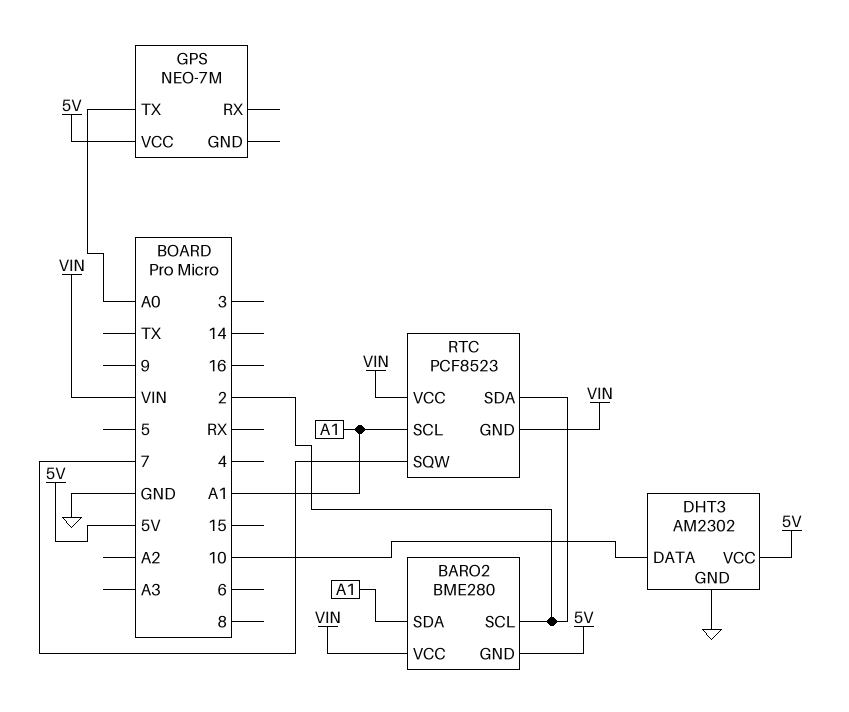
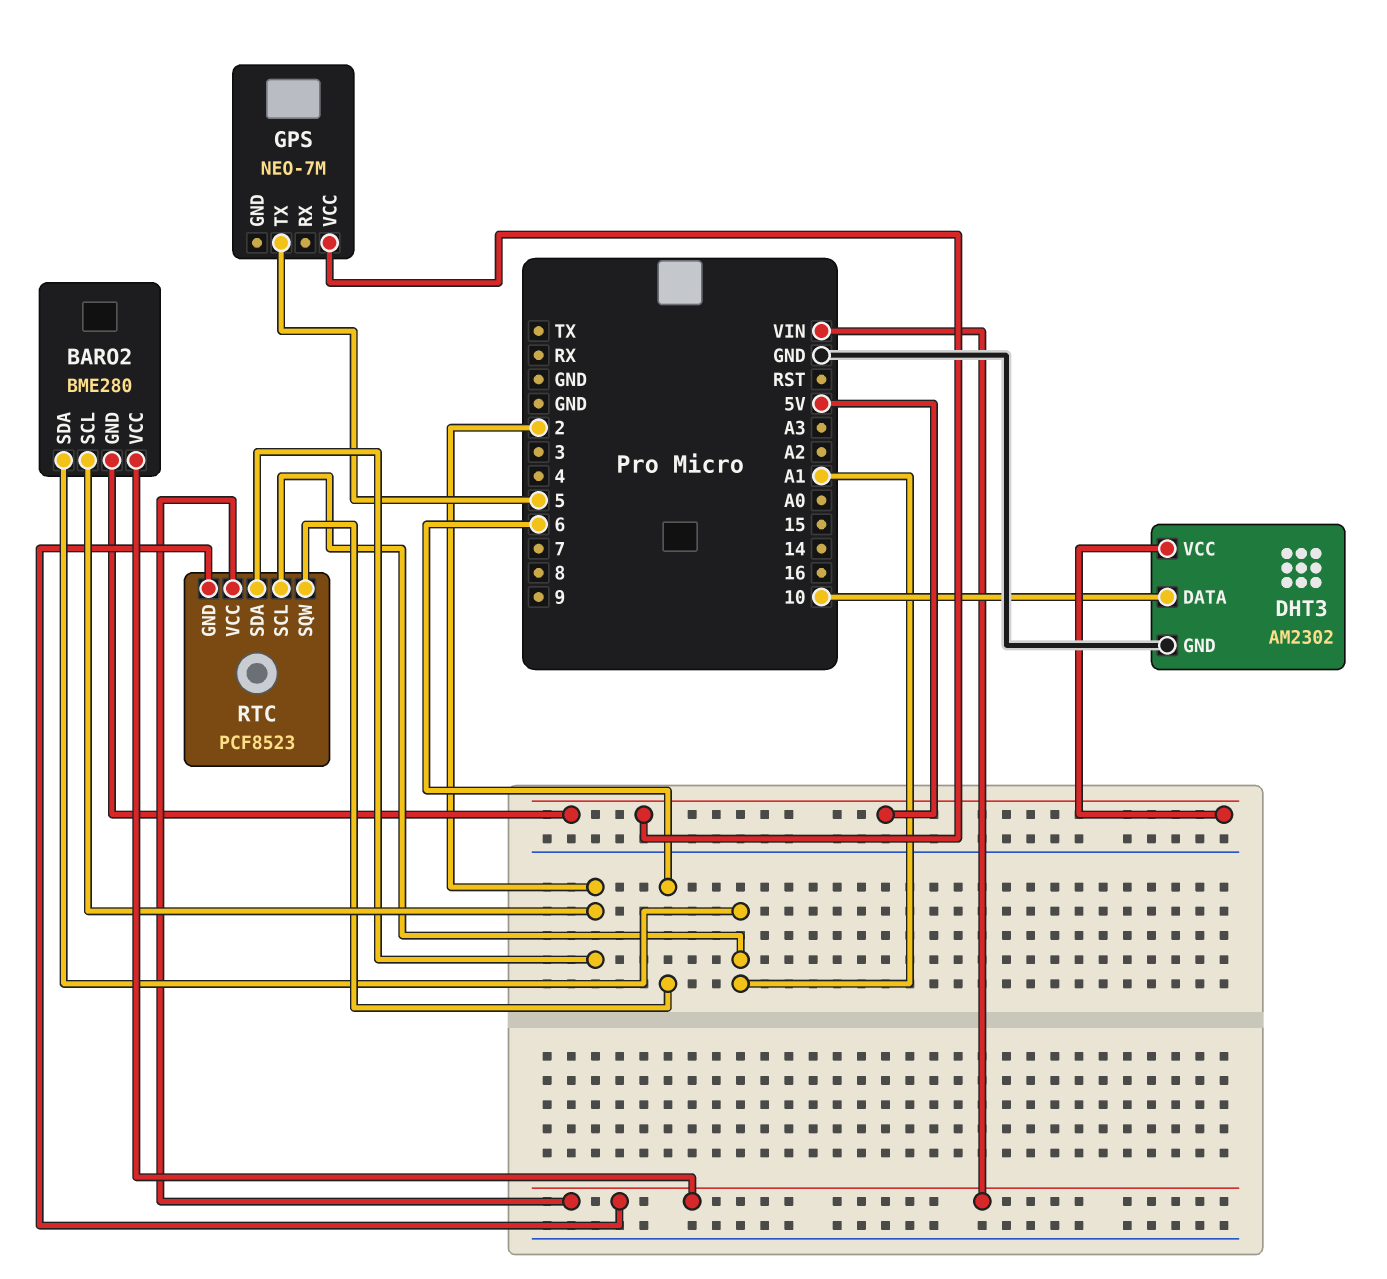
GPS pin TX: A0 -> 5
RTC pin SQW: 7 -> 6

